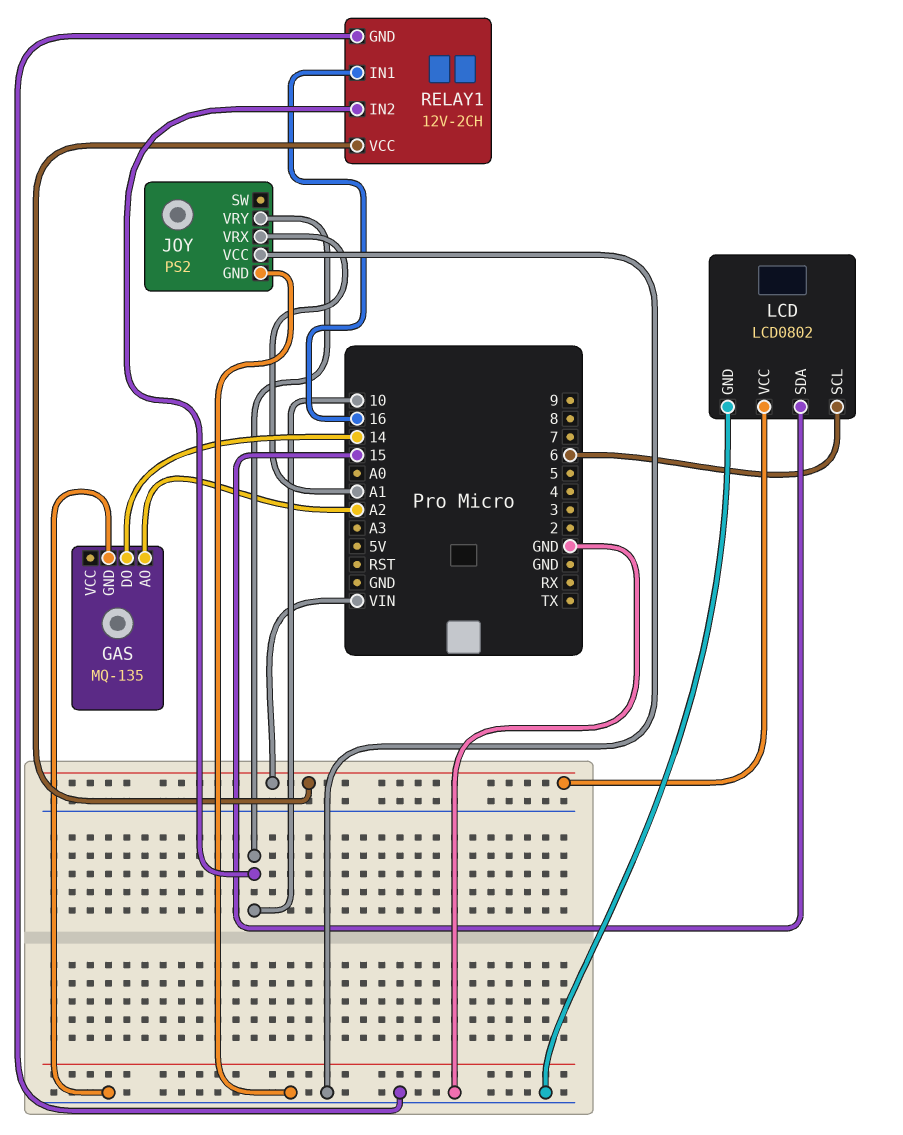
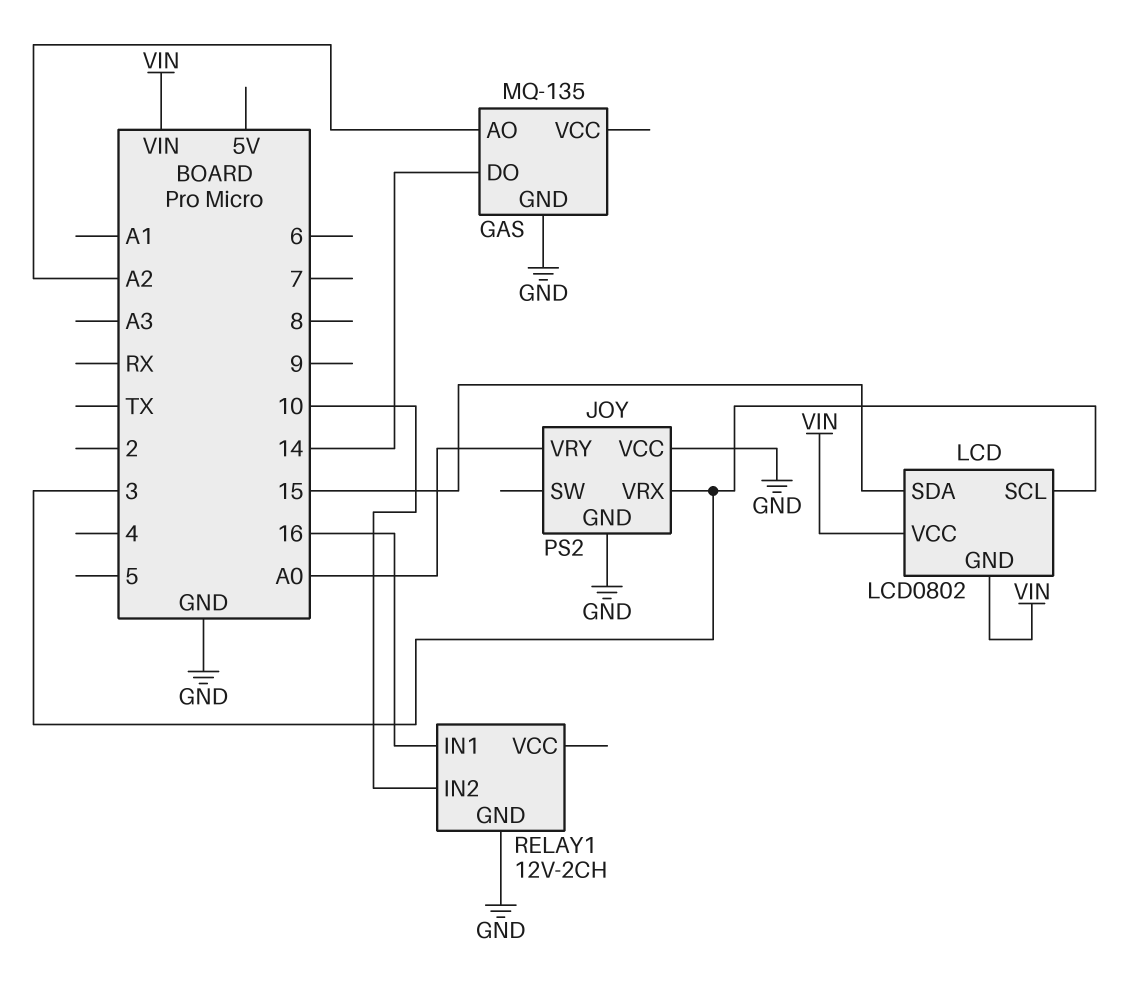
JOY pin VRX: A1 -> 3
JOY pin VRY: 10 -> A0
LCD pin GND: GND -> VIN
LCD pin SCL: 6 -> 3
RELAY1 pin VCC: VIN -> none

